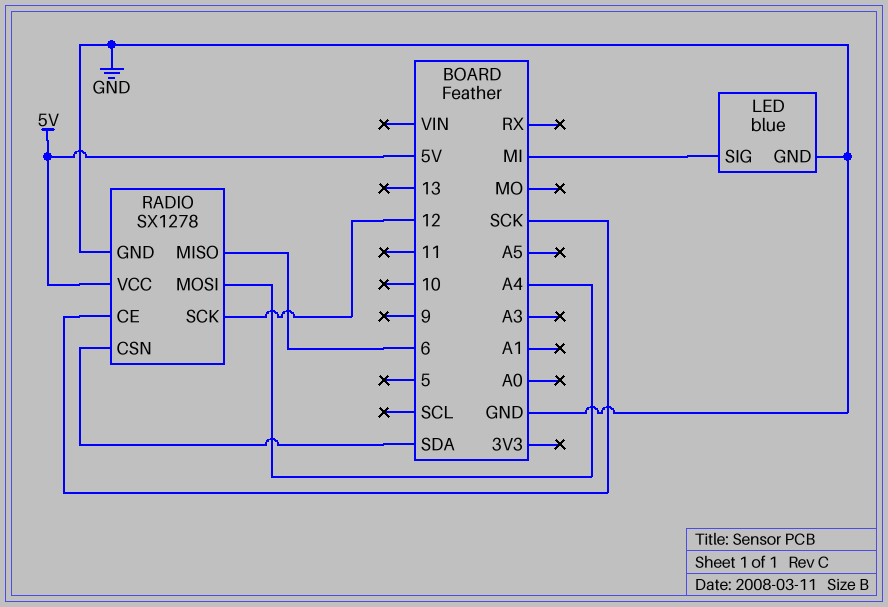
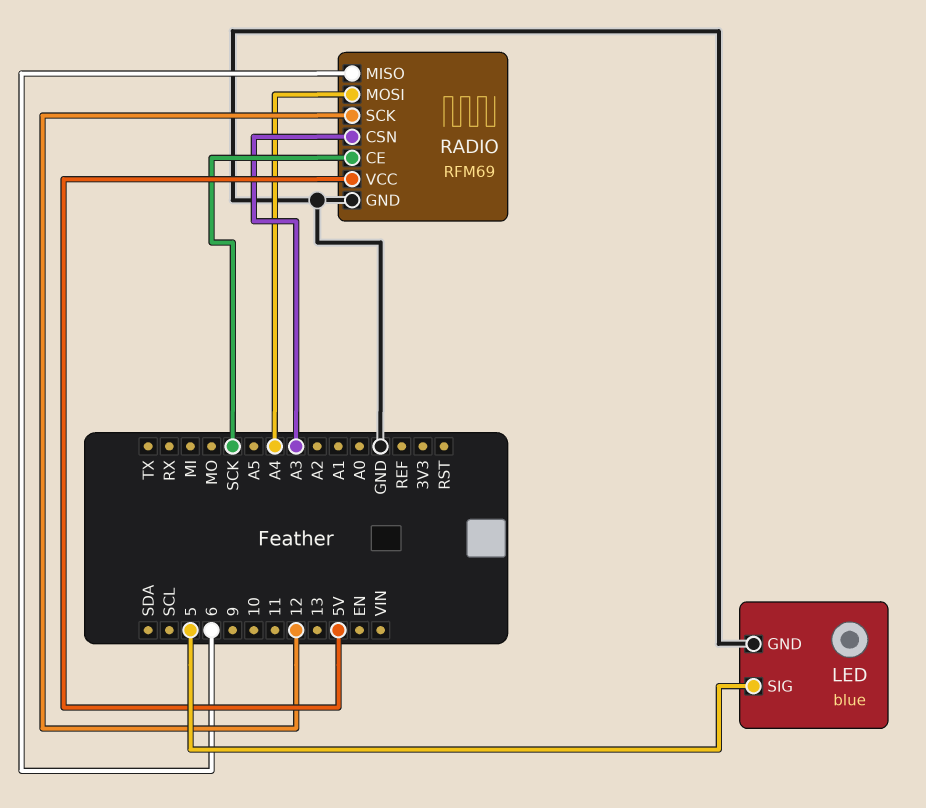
LED pin SIG: MI -> 5
RADIO: SX1278 -> RFM69
RADIO pin CSN: SDA -> A3

